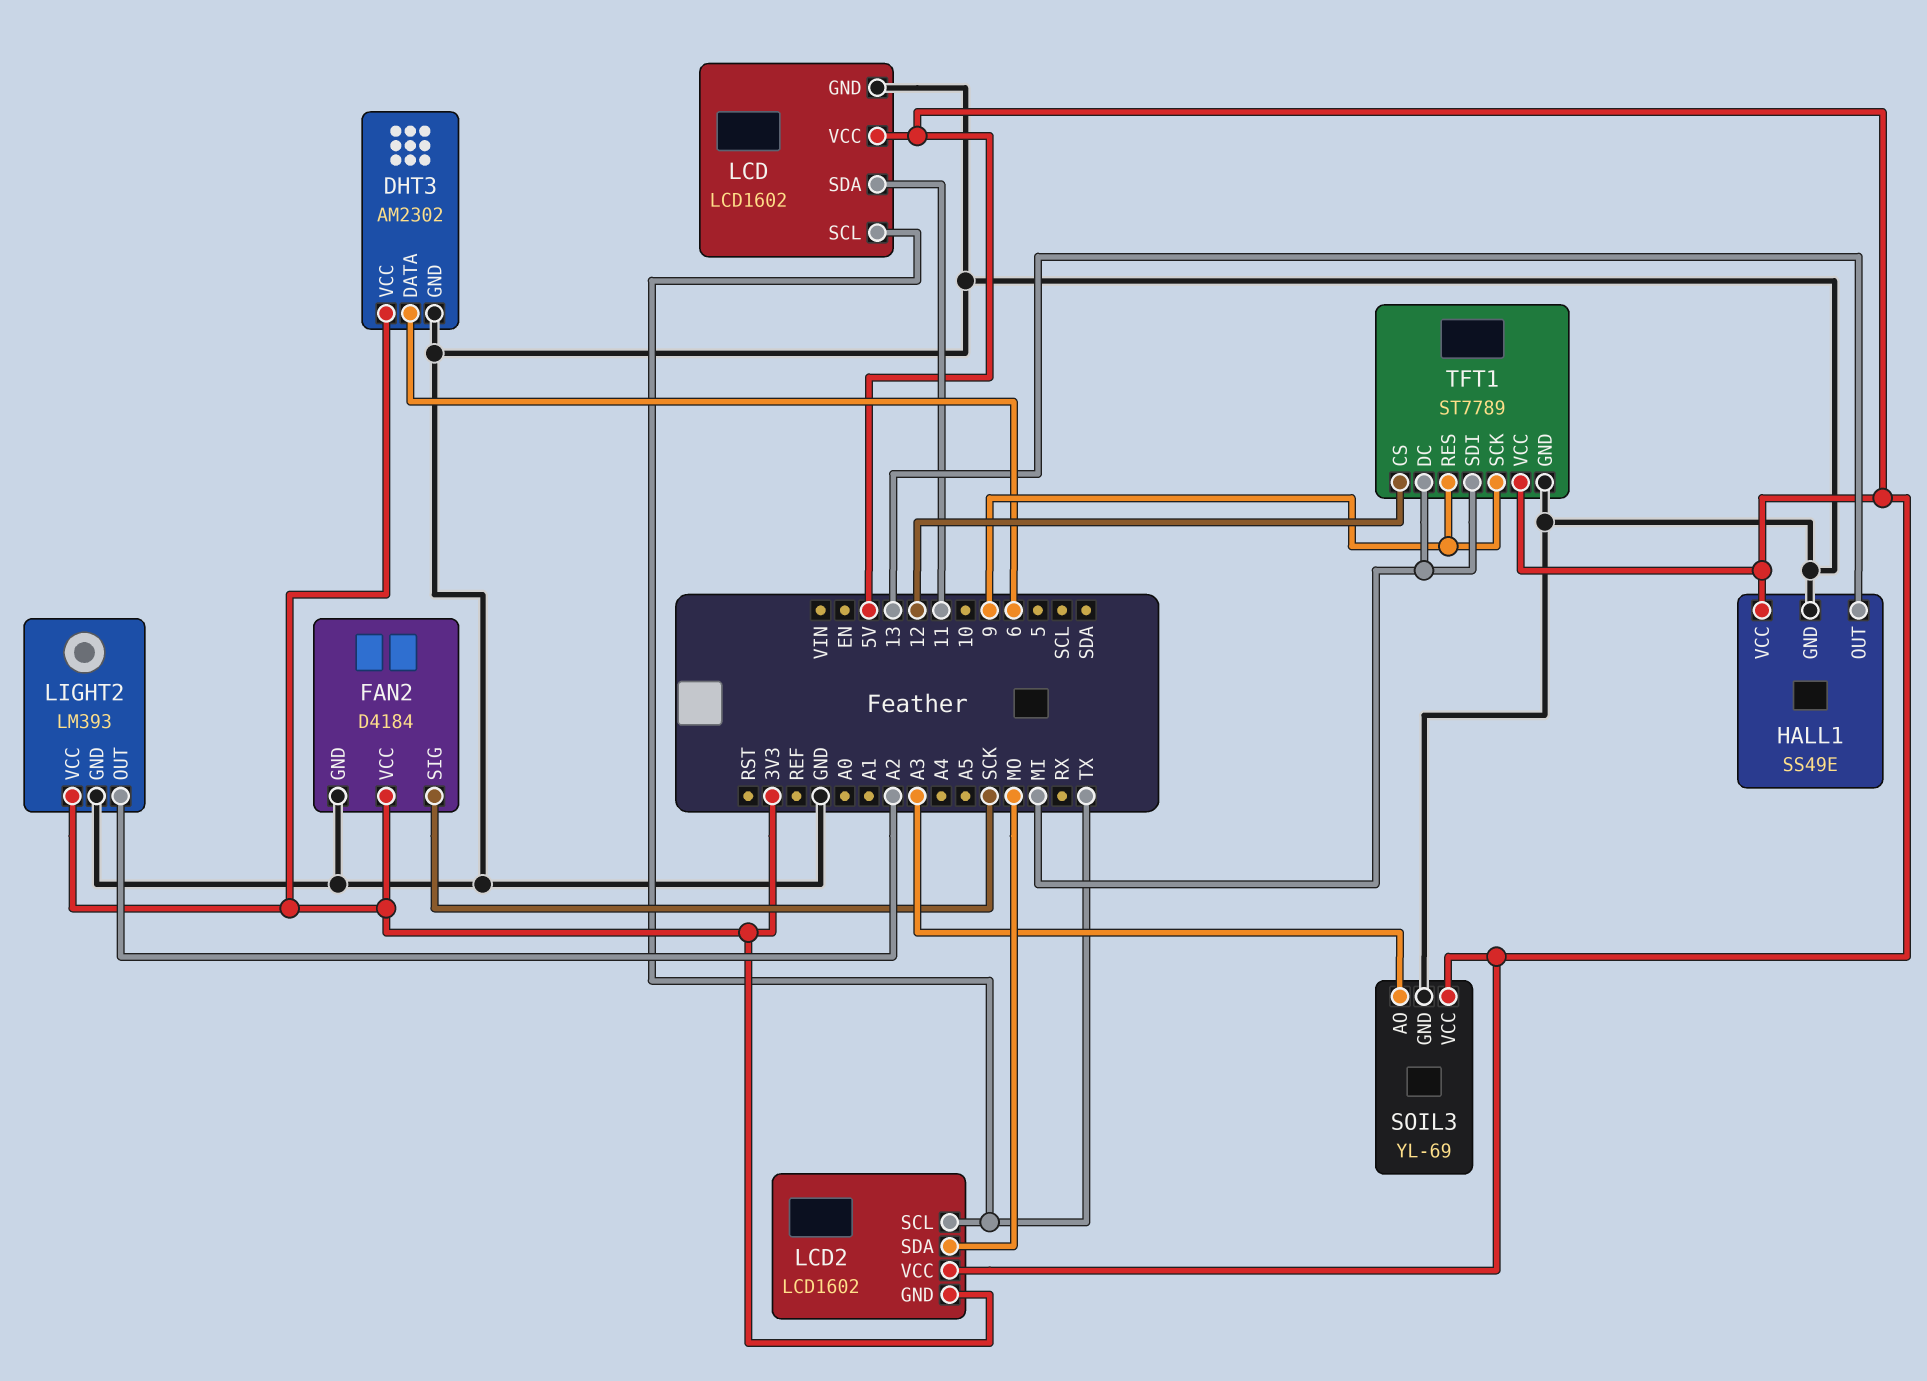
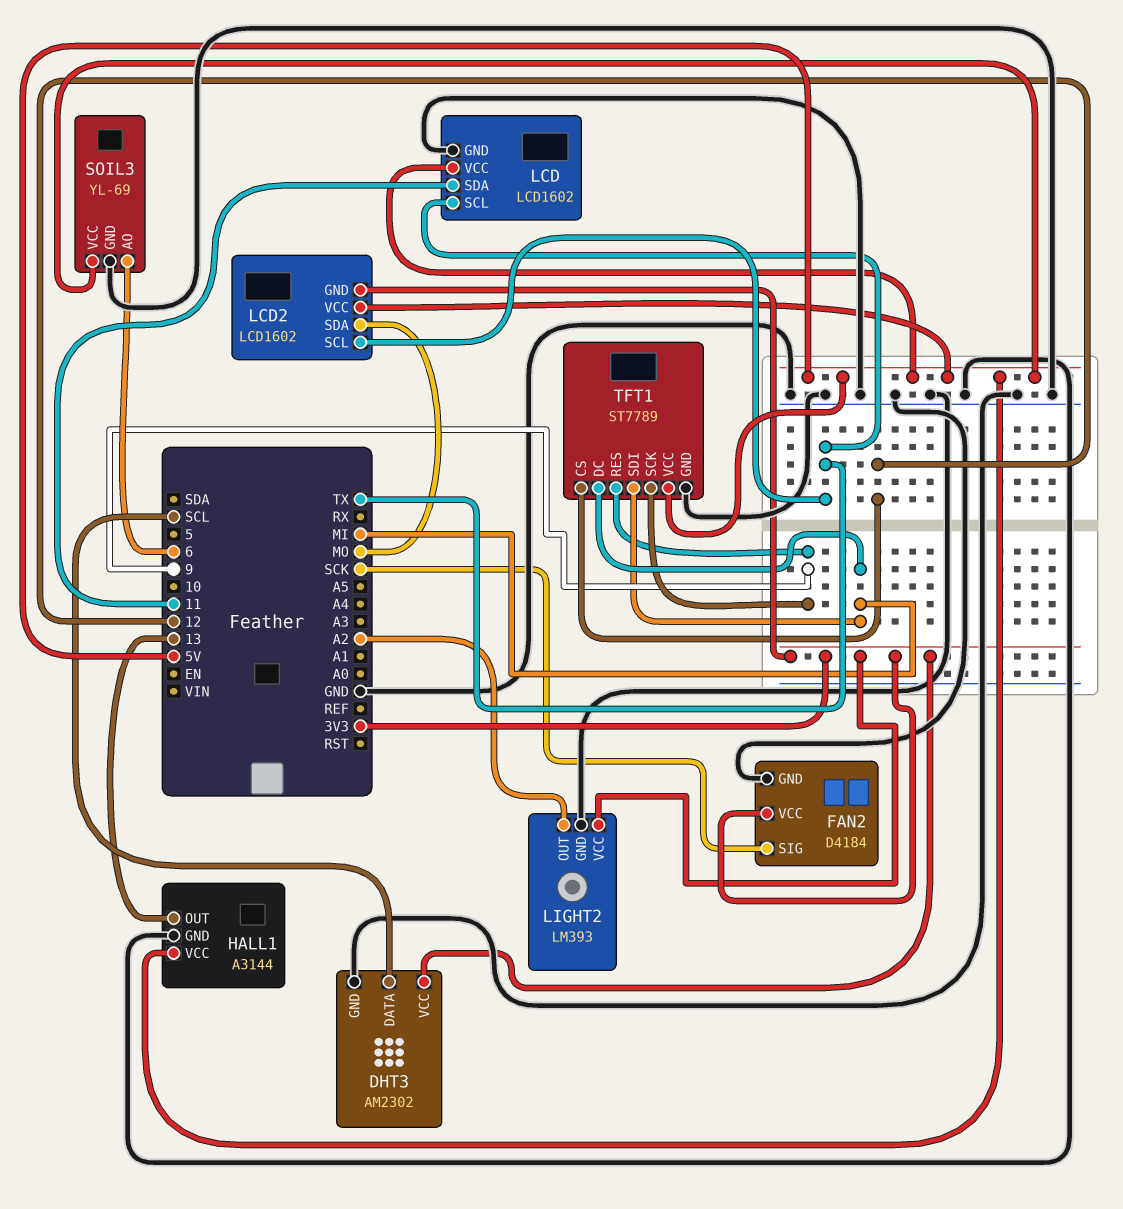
DHT3 pin DATA: 6 -> SCL
HALL1: SS49E -> A3144
SOIL3 pin AO: A3 -> 6

